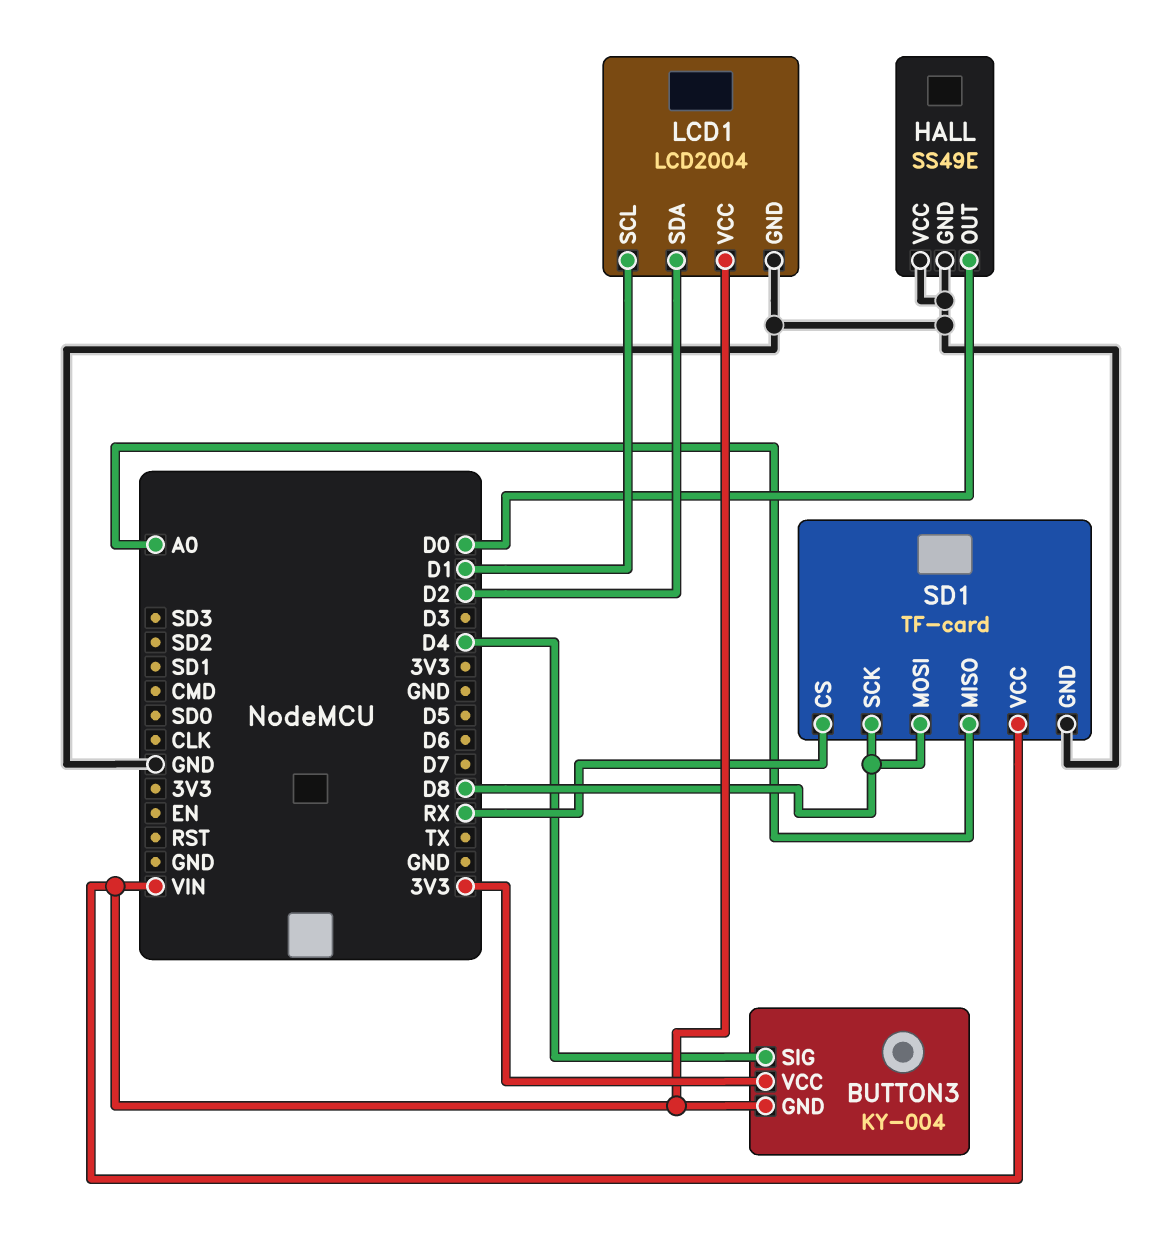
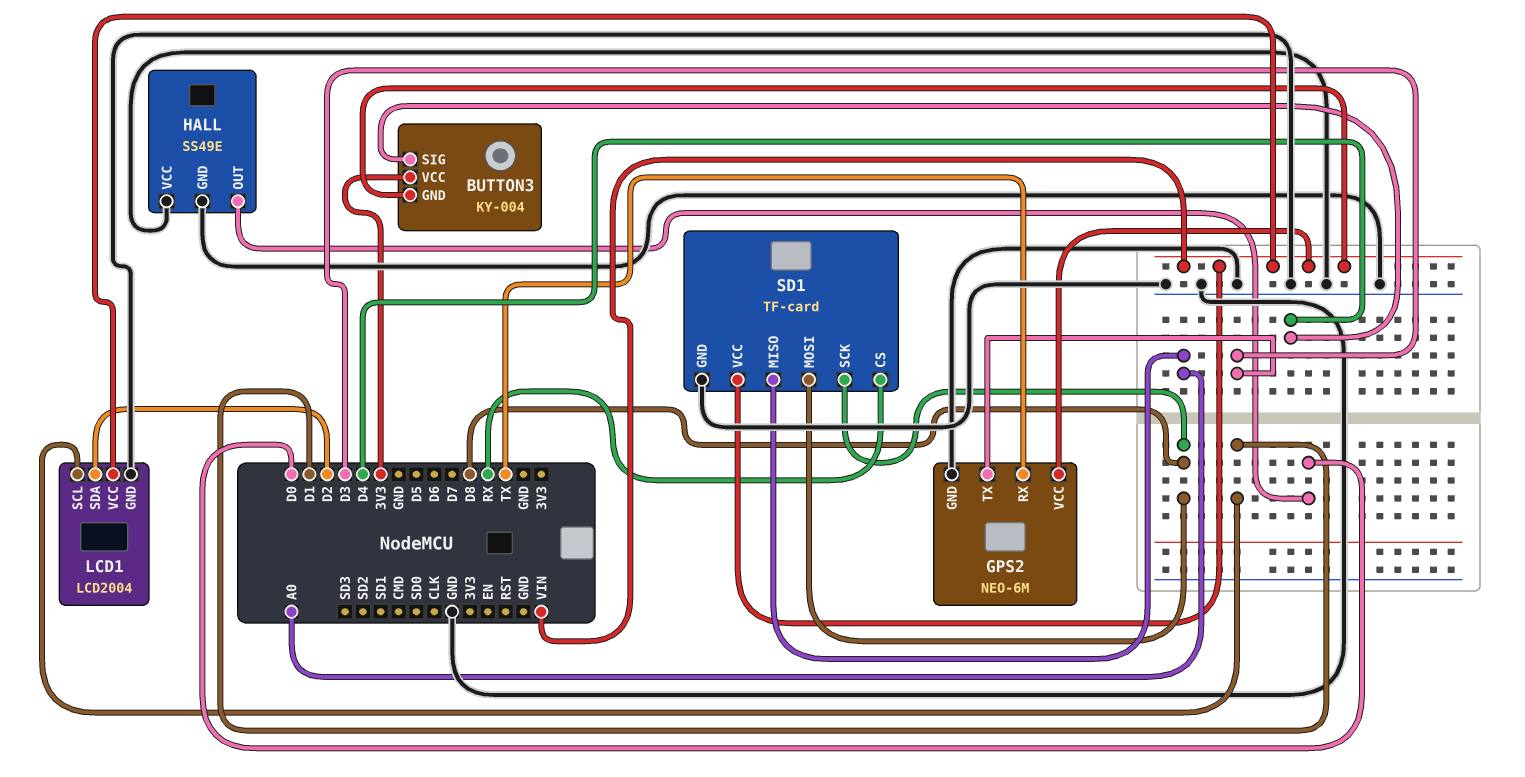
GPS2: none -> NEO-6M
GPS2 pin GND: none -> GND
GPS2 pin RX: none -> TX
GPS2 pin TX: none -> D3
GPS2 pin VCC: none -> VIN

